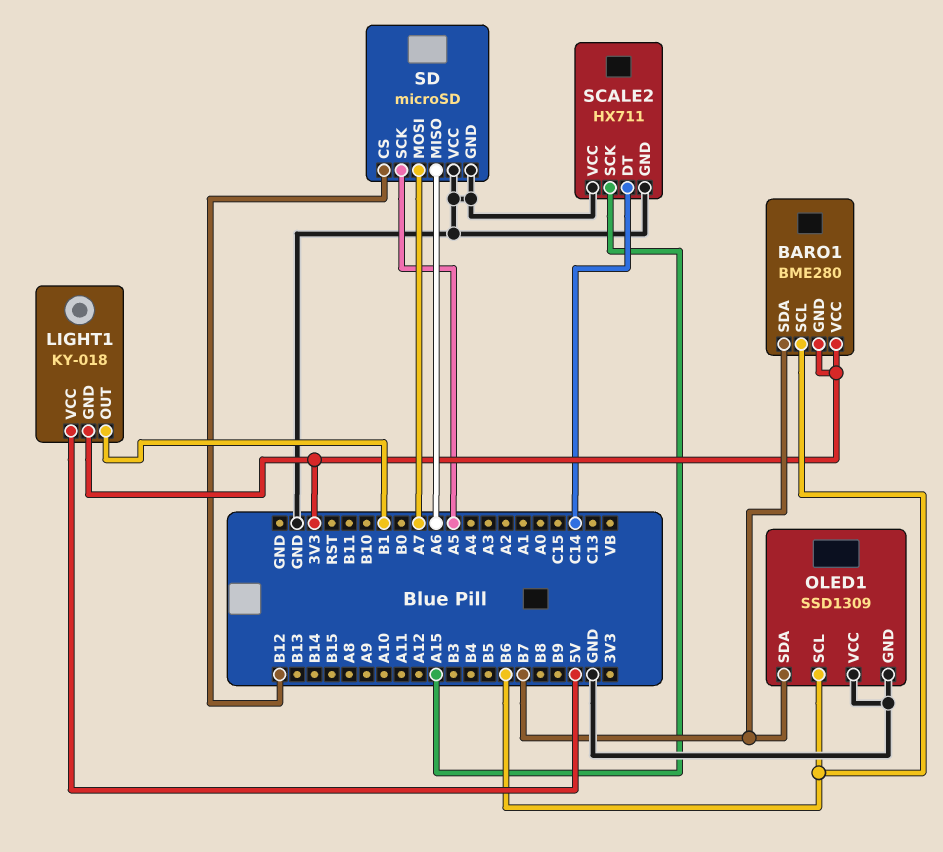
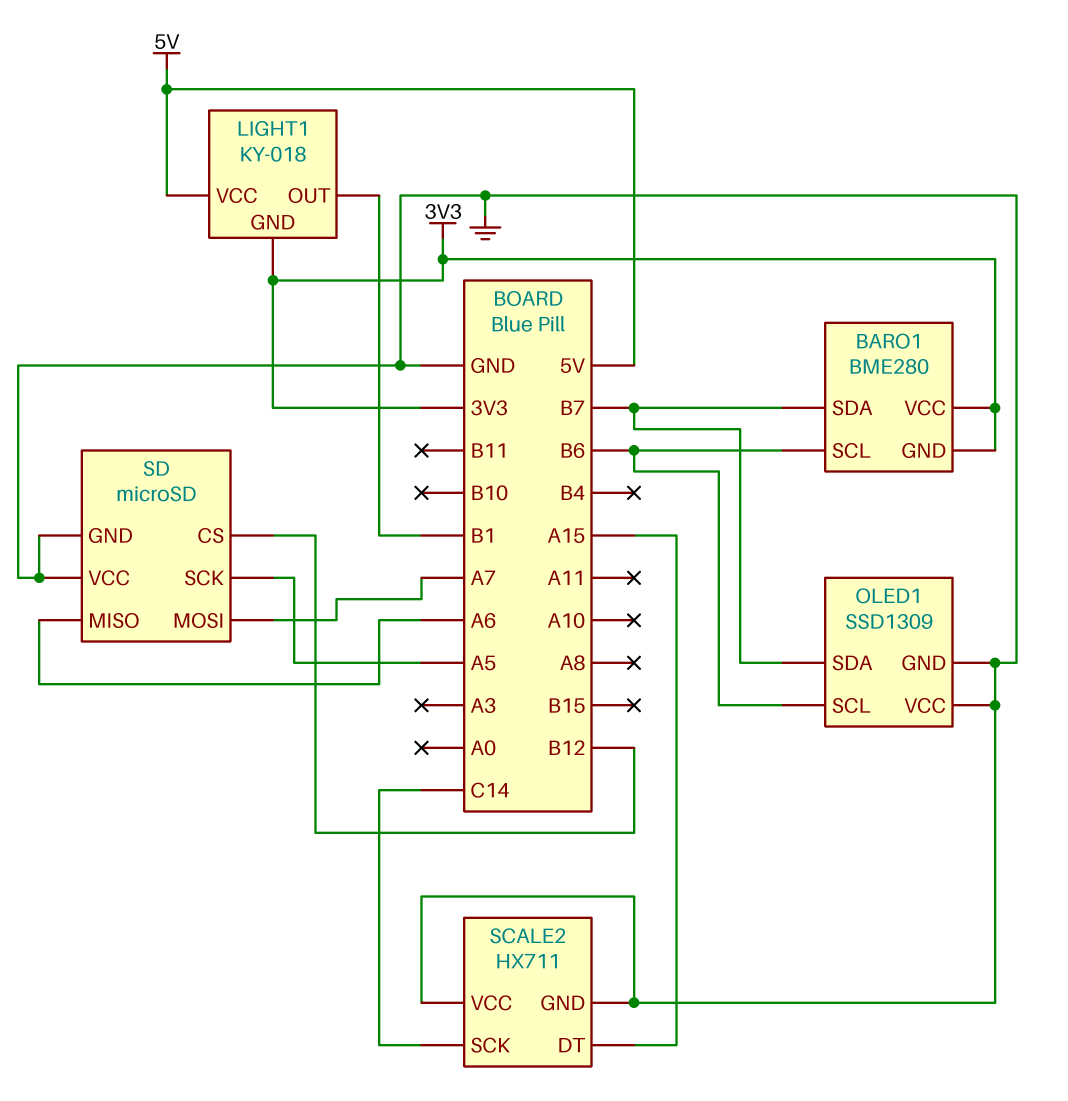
SCALE2 pin DT: C14 -> A15
SCALE2 pin SCK: A15 -> C14

